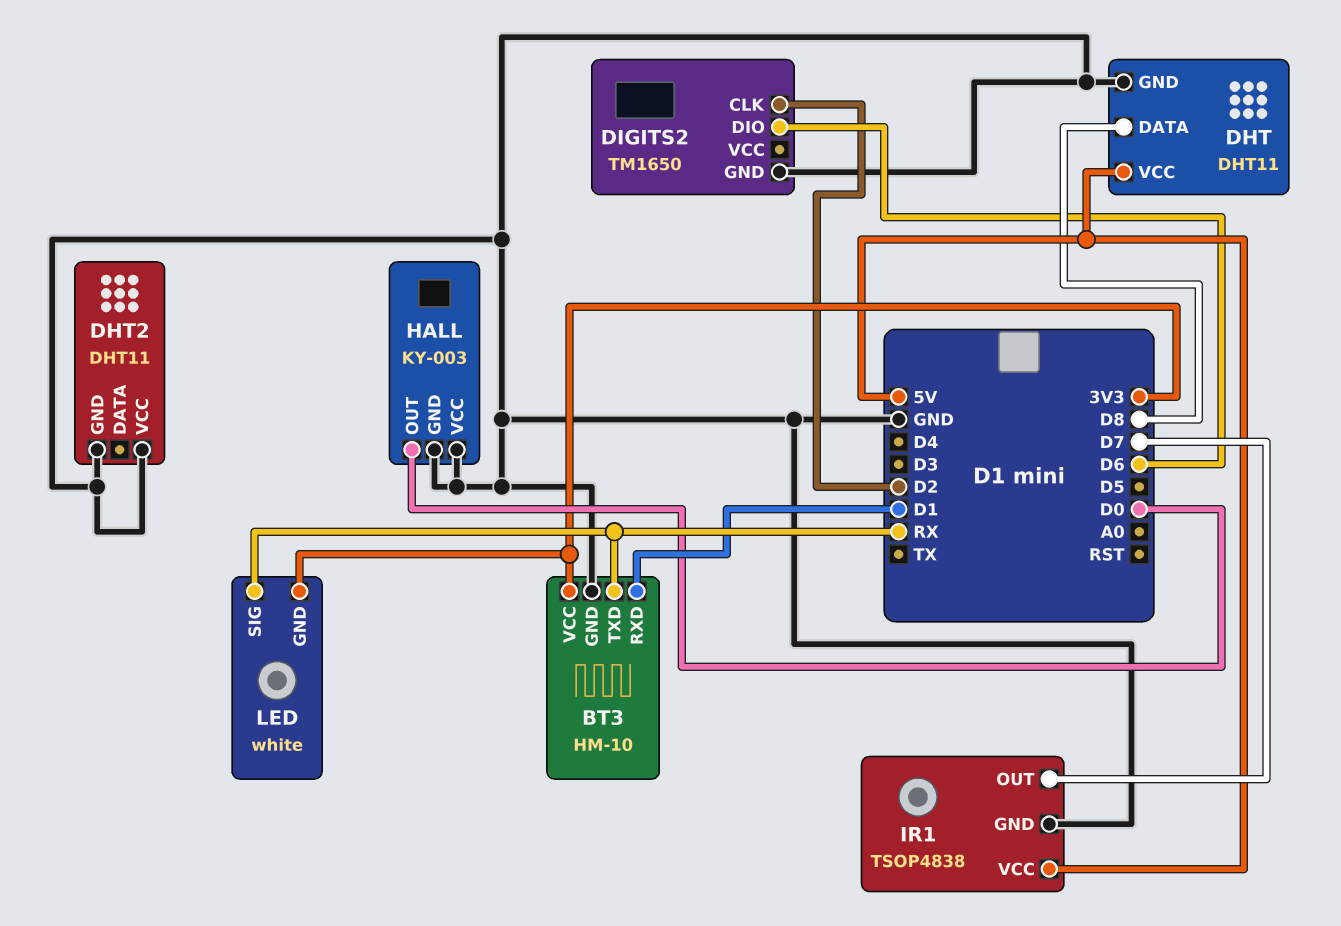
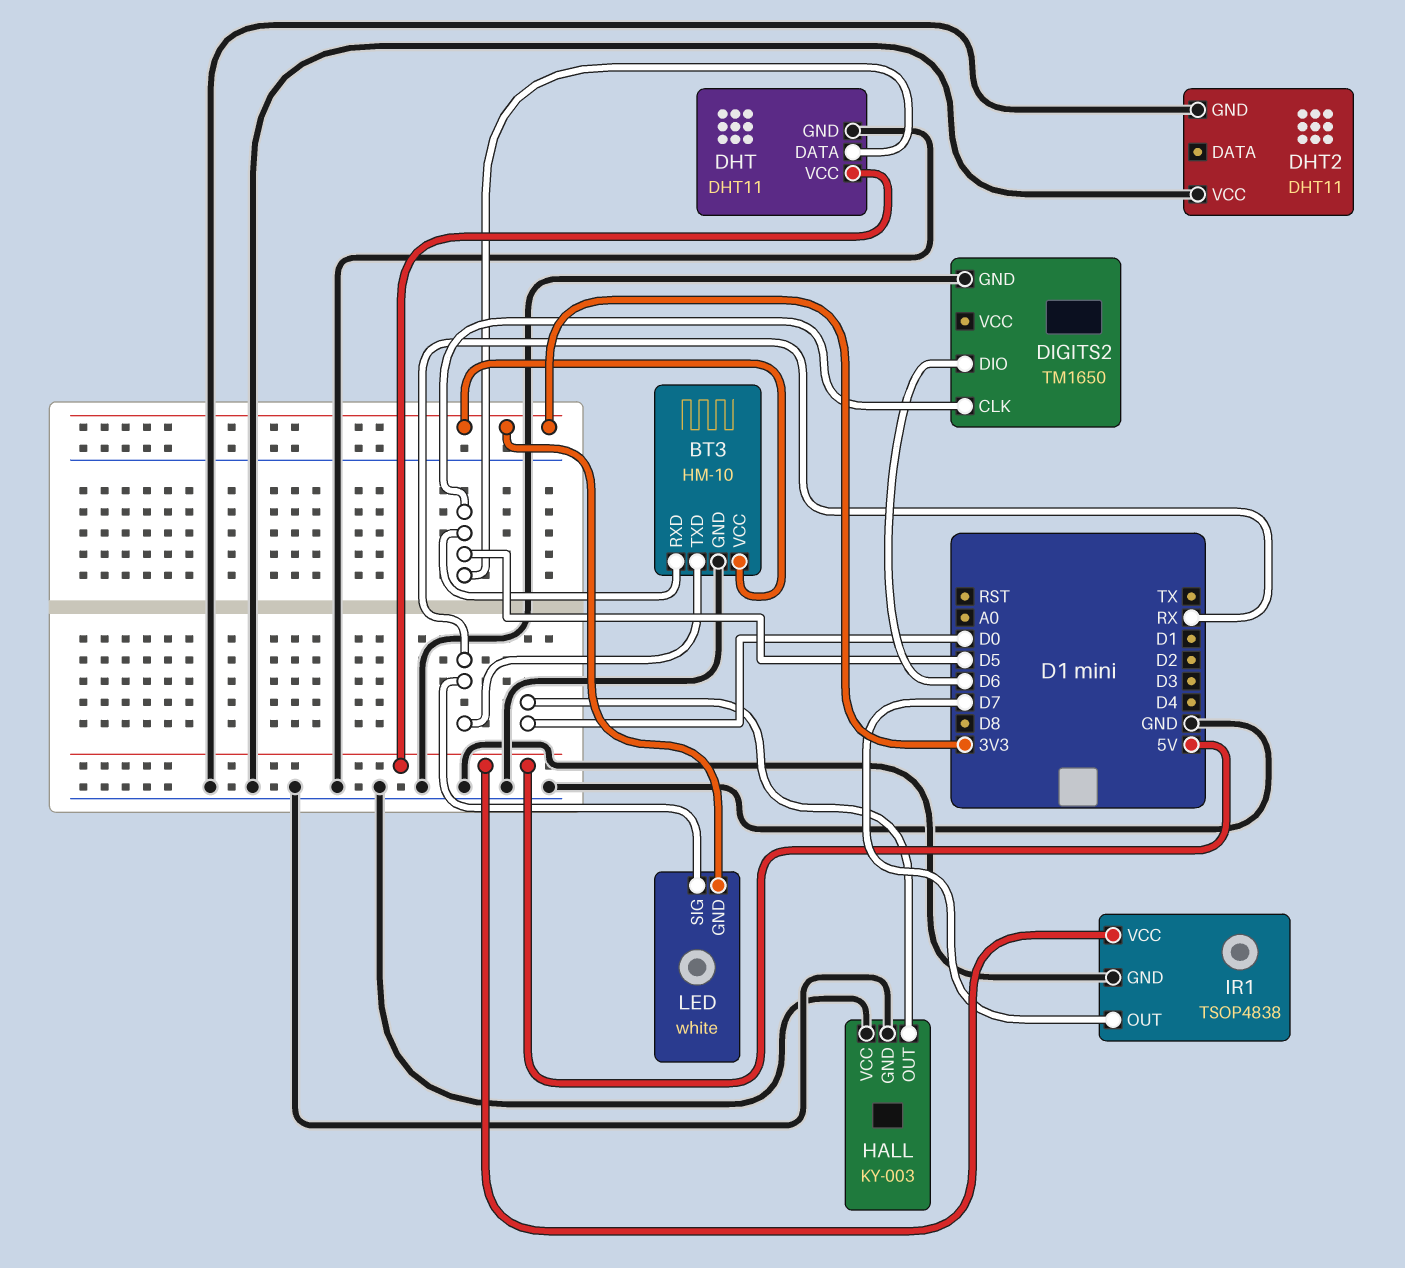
BT3 pin RXD: D1 -> D5
DHT pin DATA: D8 -> D5
DIGITS2 pin CLK: D2 -> D5

